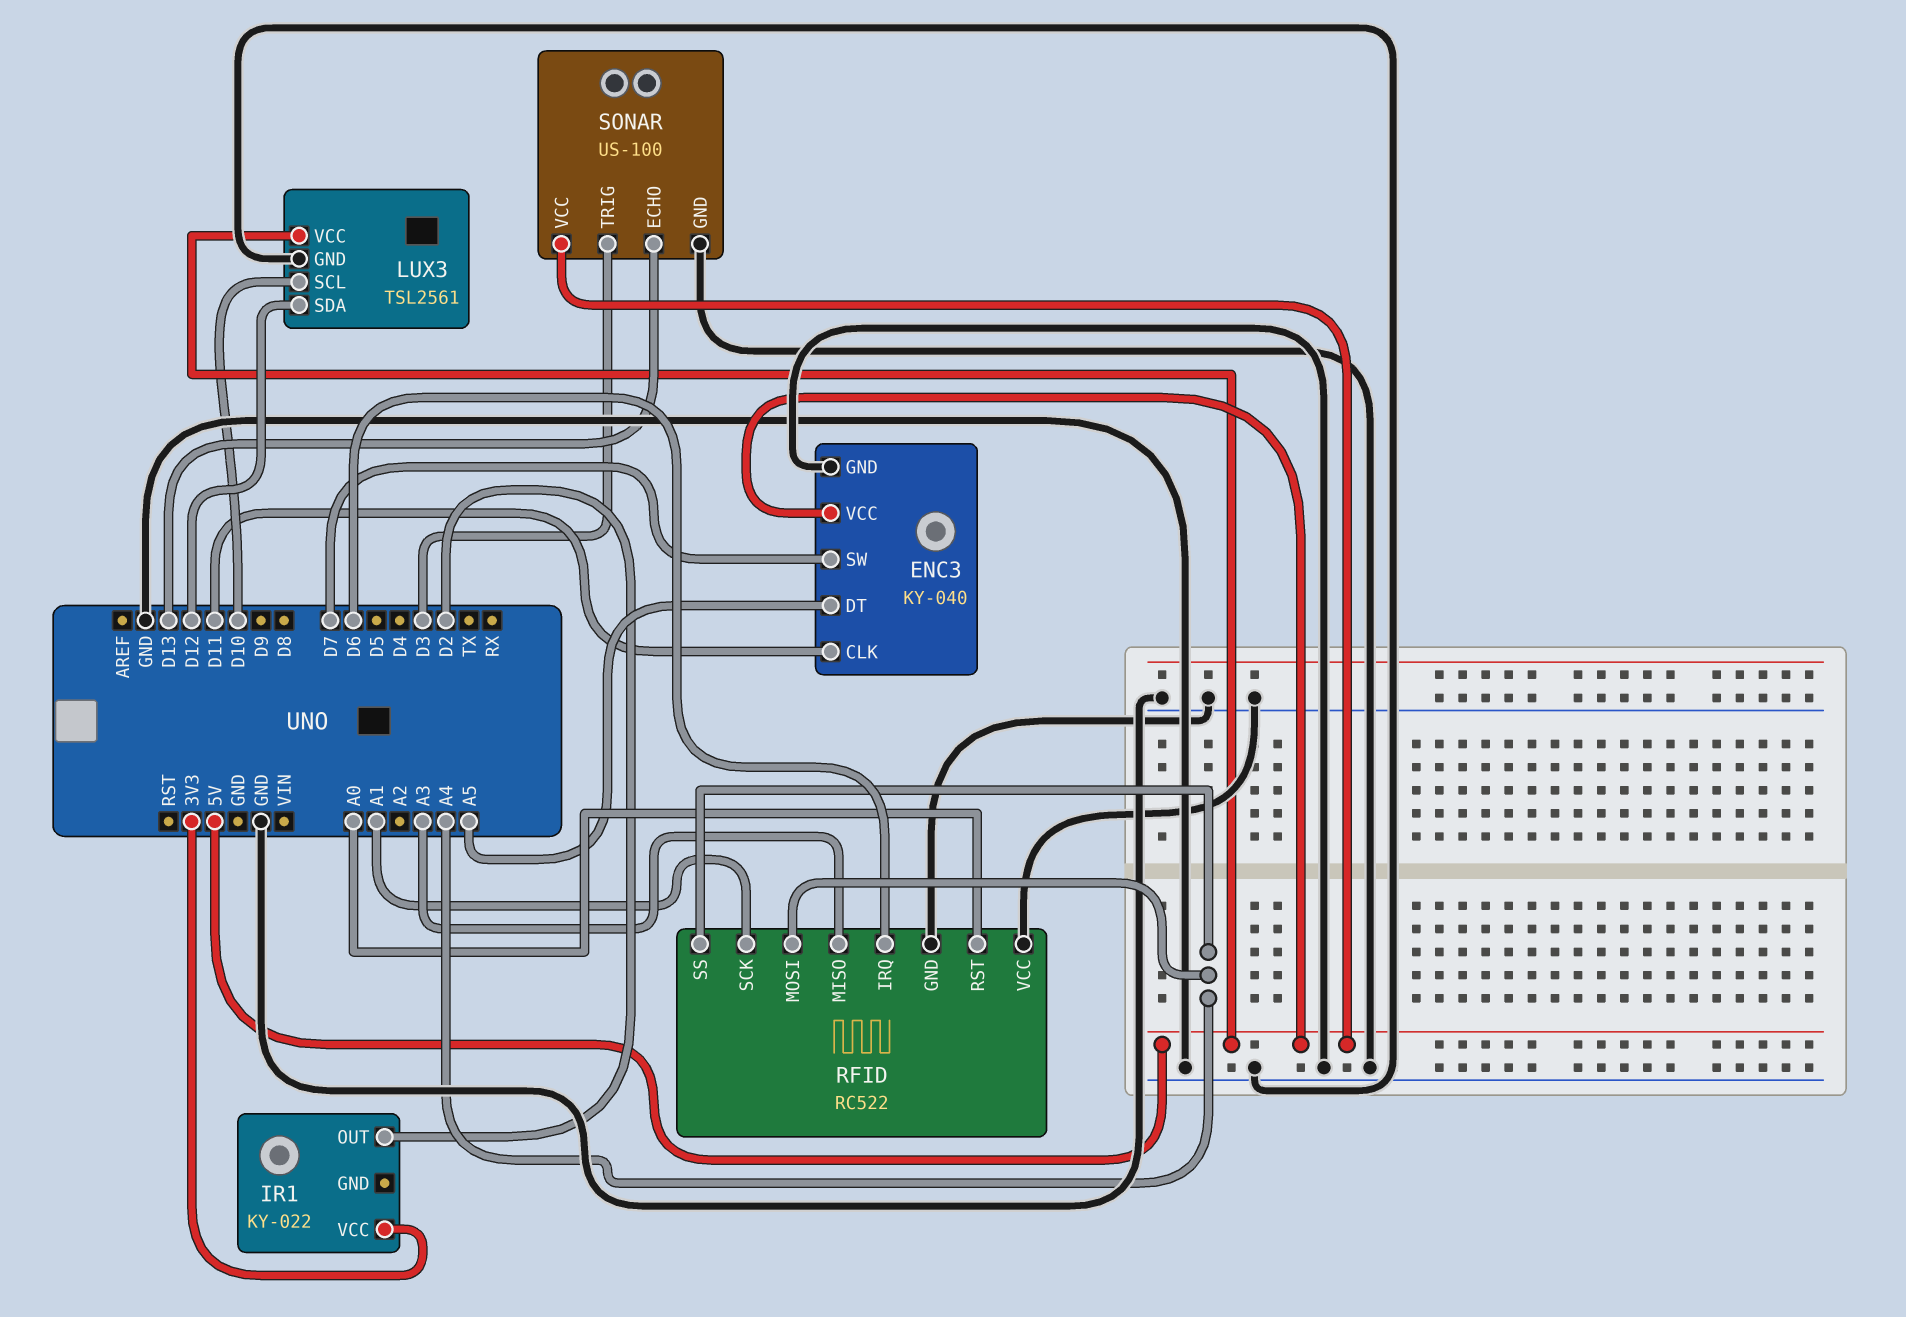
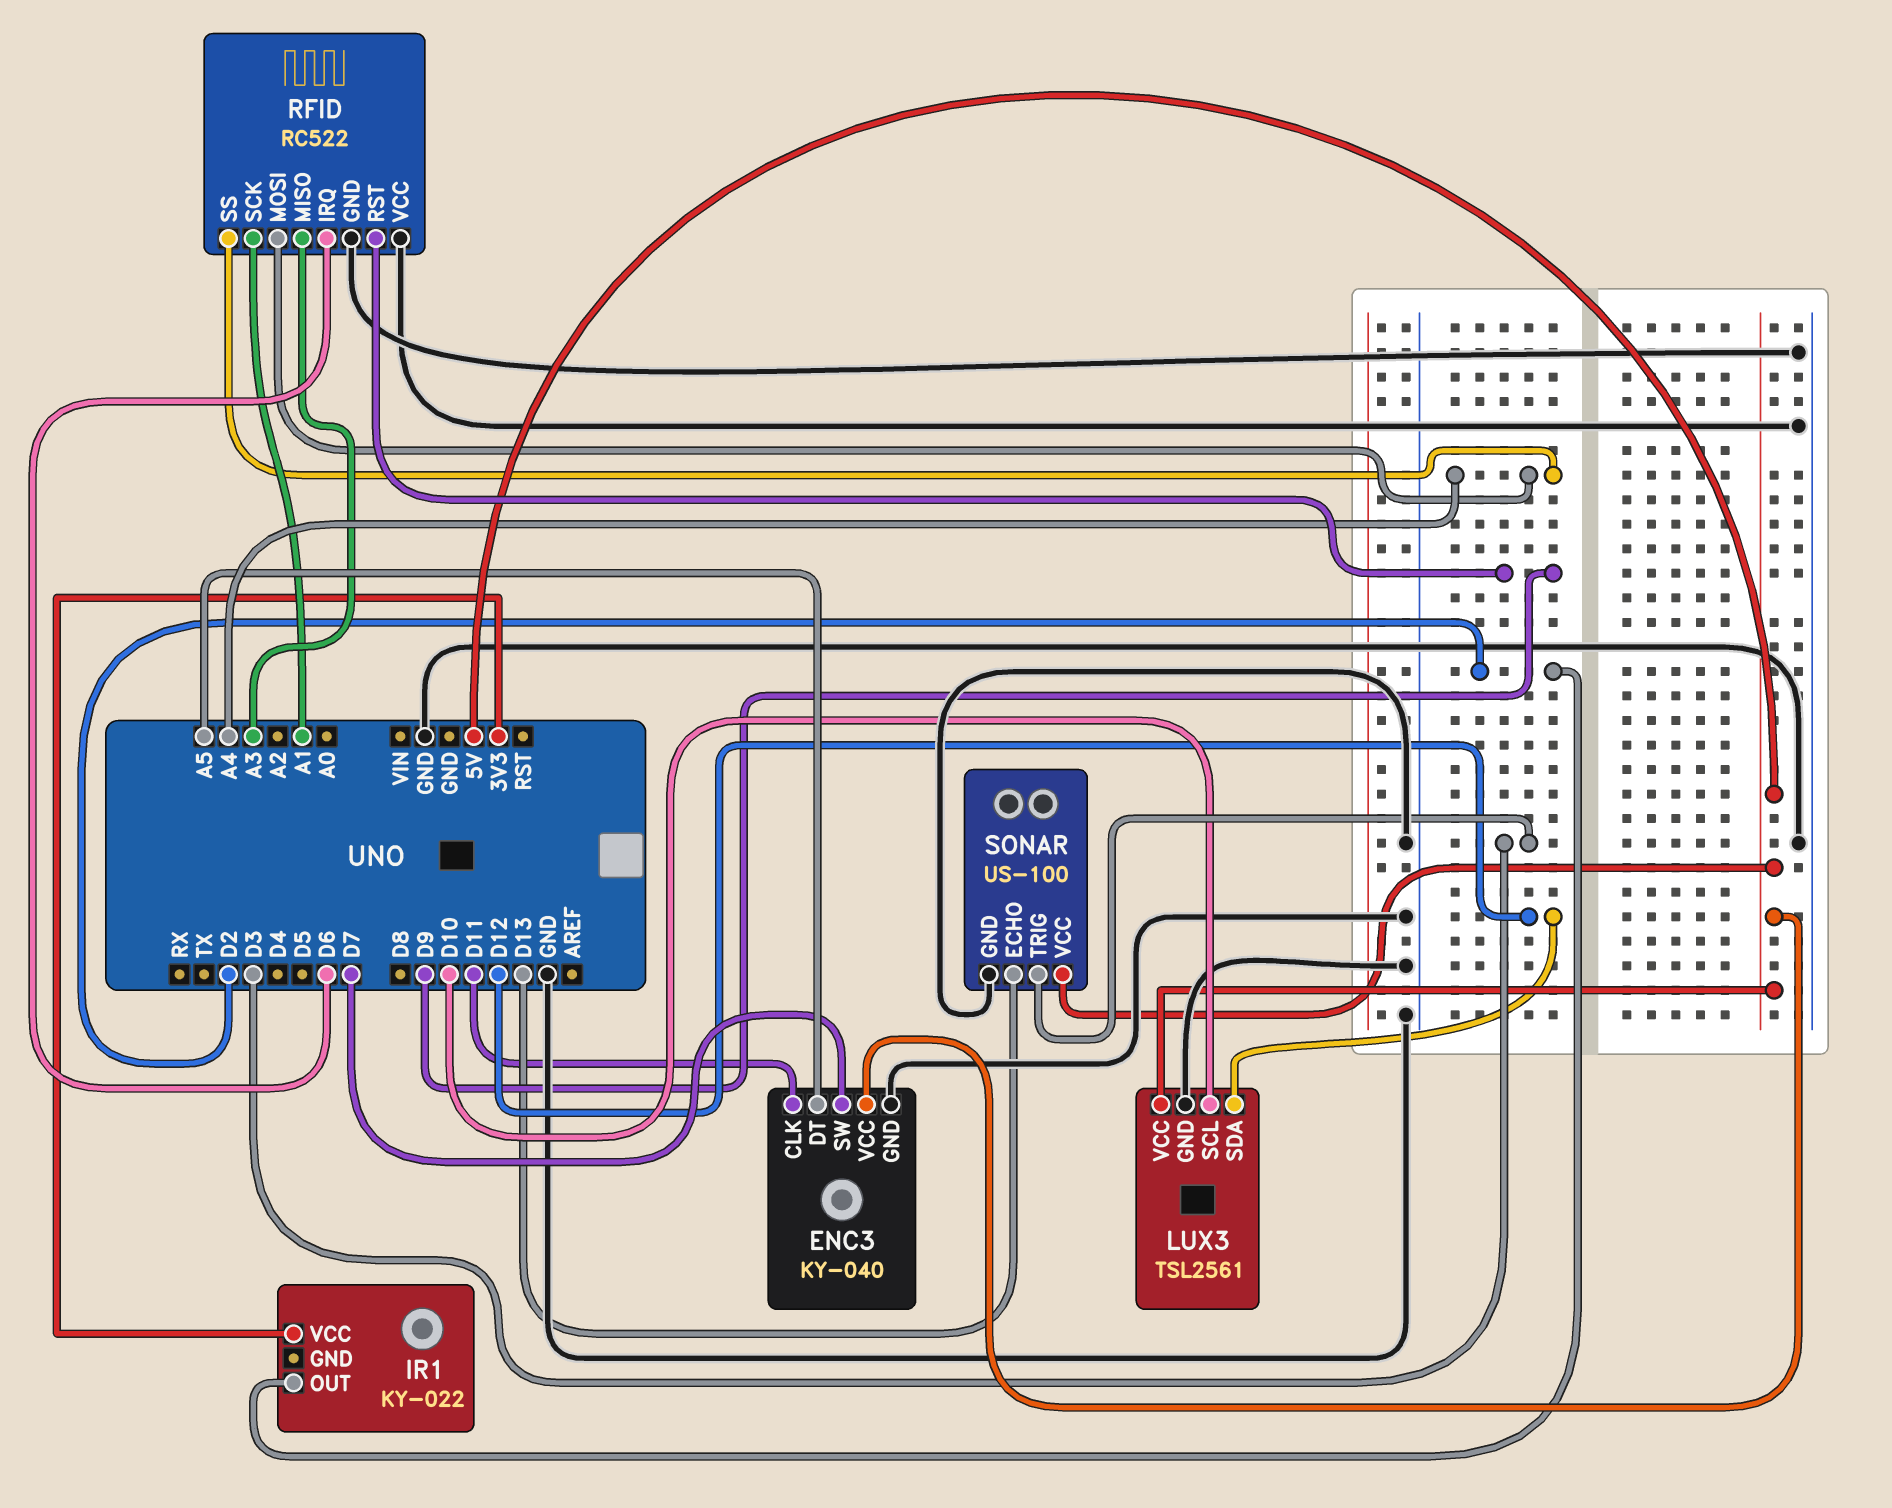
RFID pin RST: A0 -> D9

